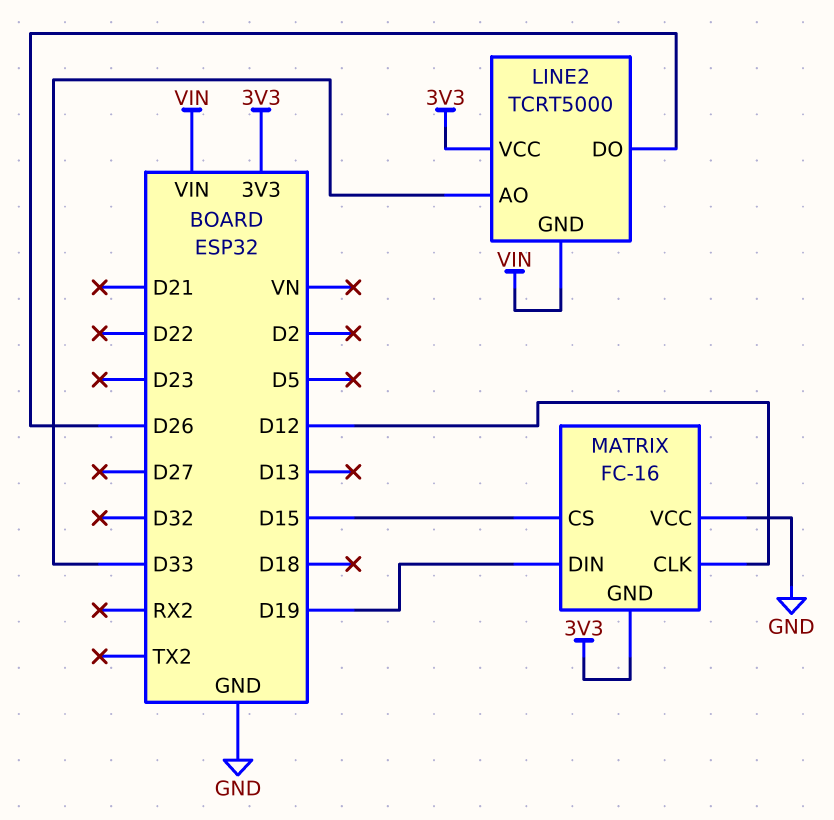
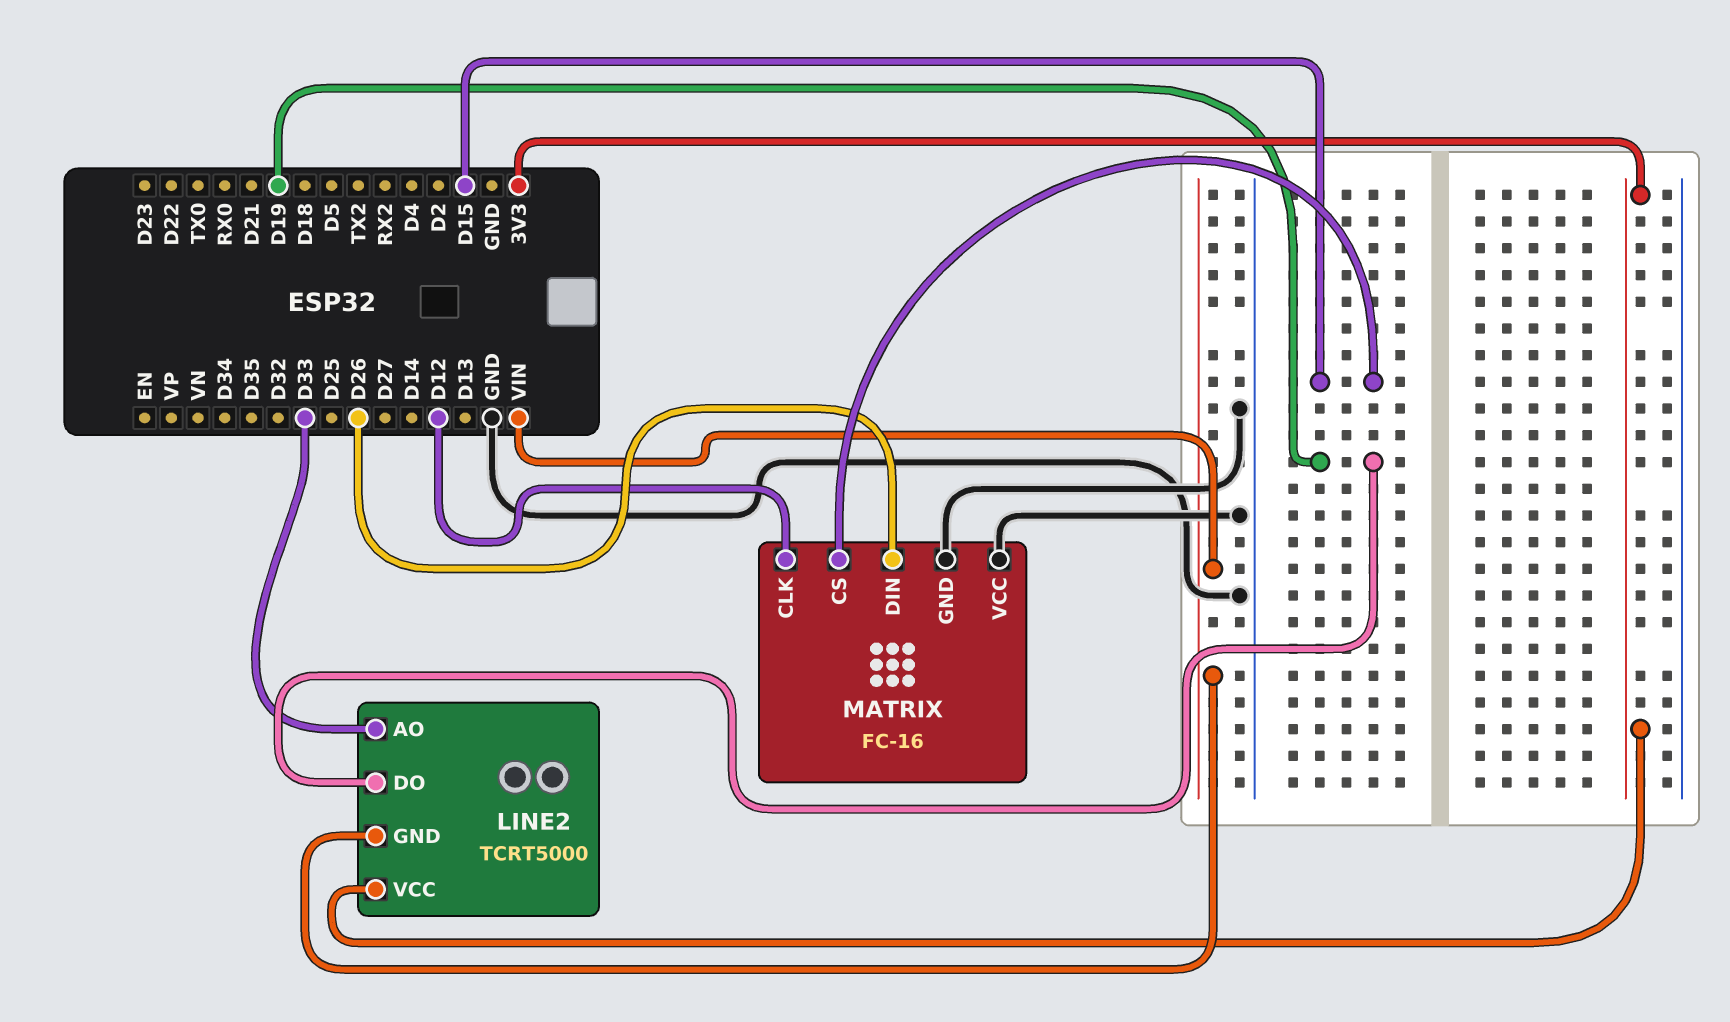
LINE2 pin DO: D26 -> D19
MATRIX pin DIN: D19 -> D26
MATRIX pin GND: 3V3 -> GND

